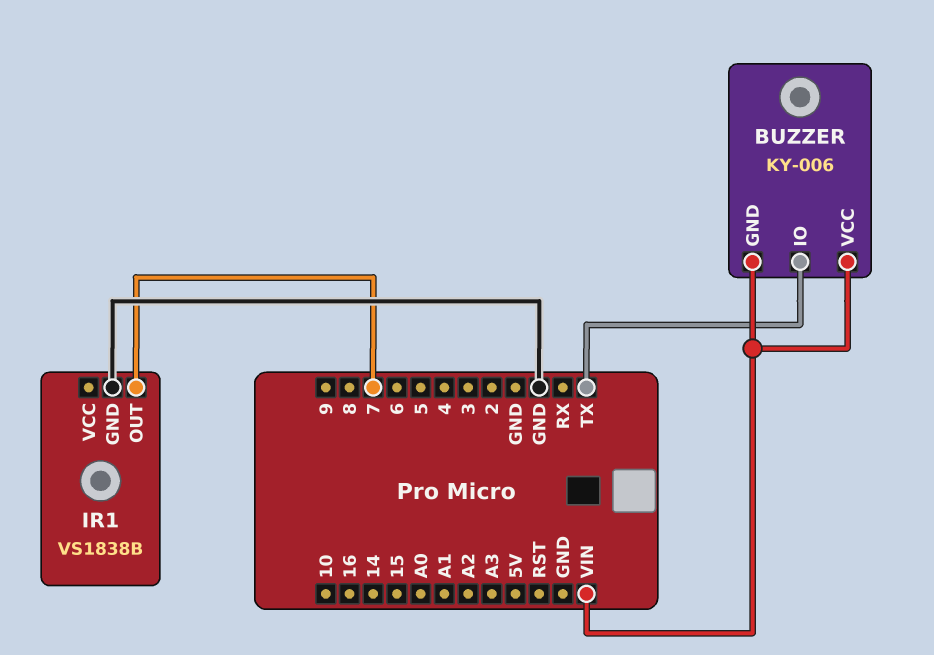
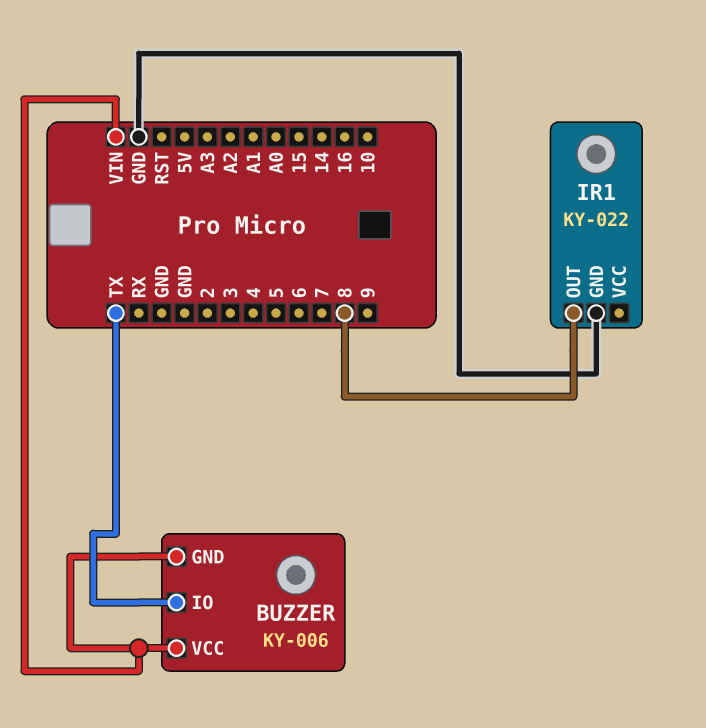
IR1: VS1838B -> KY-022
IR1 pin OUT: 7 -> 8

